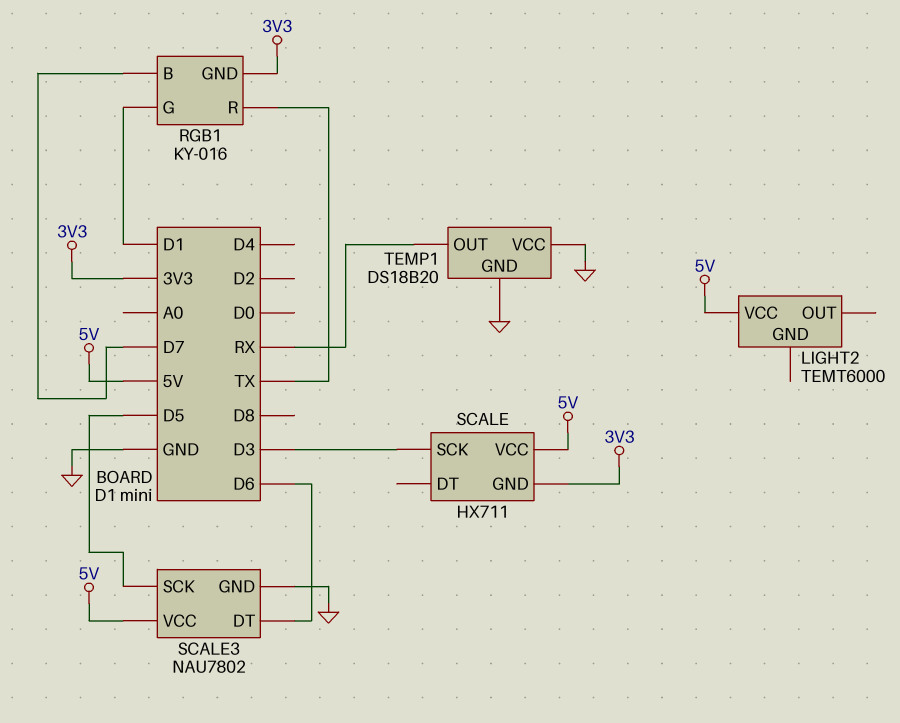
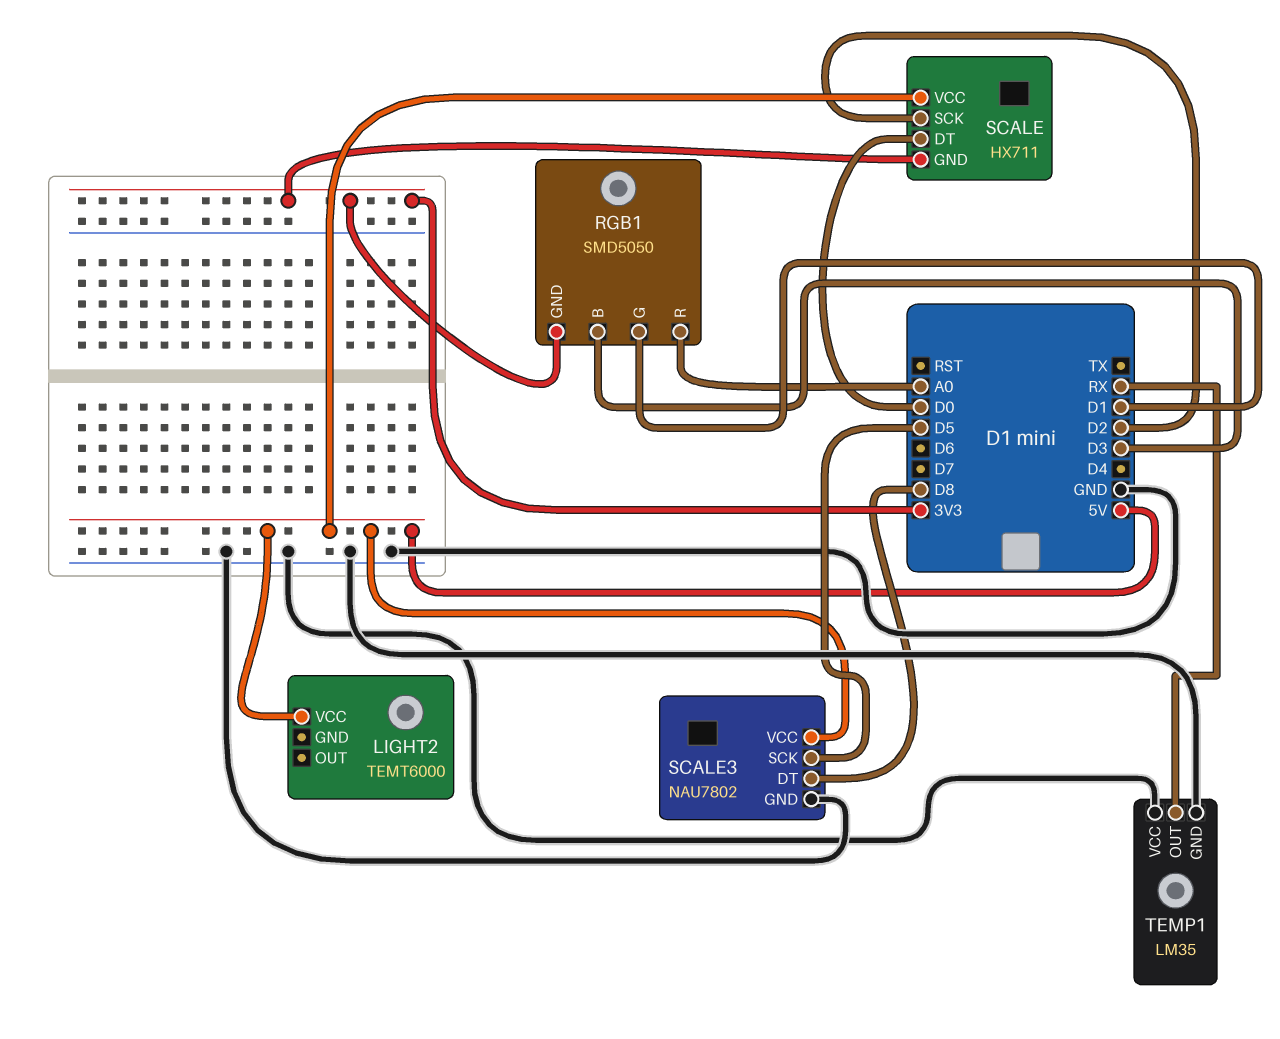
RGB1: KY-016 -> SMD5050
RGB1 pin B: D7 -> D3
RGB1 pin R: TX -> A0
SCALE pin DT: none -> D0
SCALE pin SCK: D3 -> D2
SCALE3 pin DT: D6 -> D8
TEMP1: DS18B20 -> LM35

